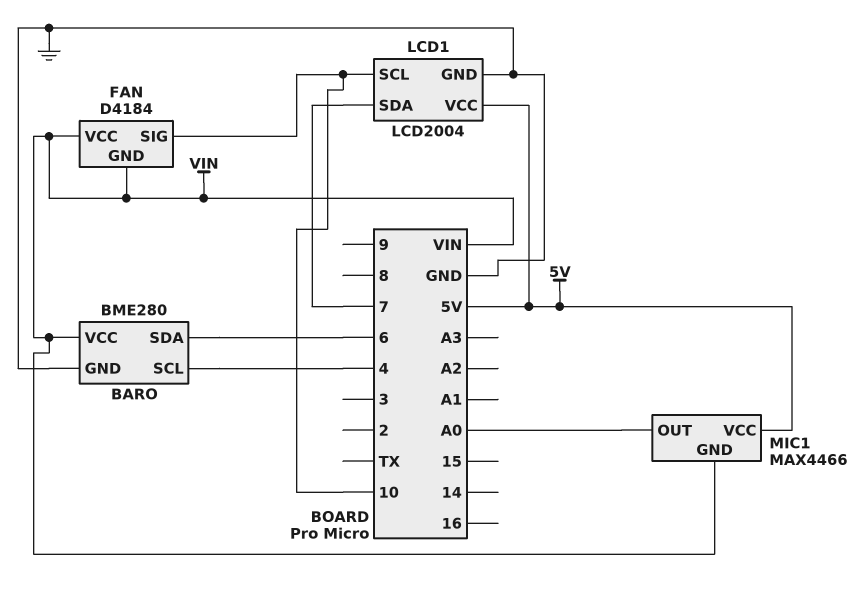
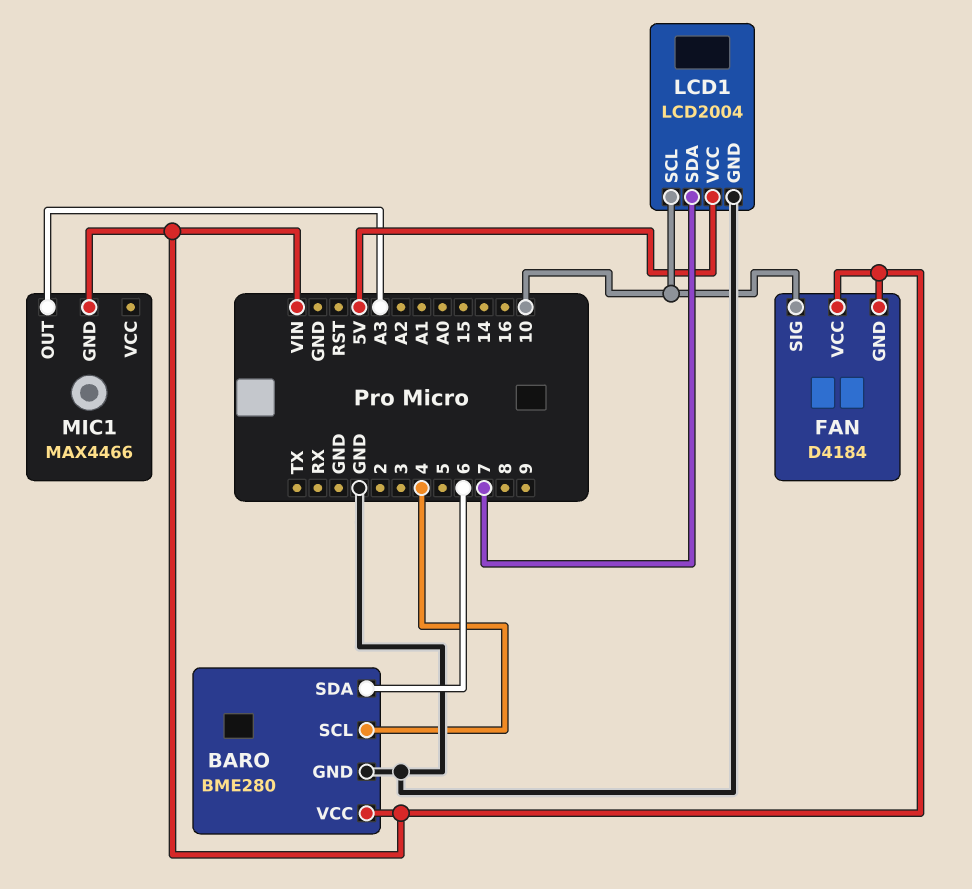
MIC1 pin OUT: A0 -> A3
MIC1 pin VCC: 5V -> none

